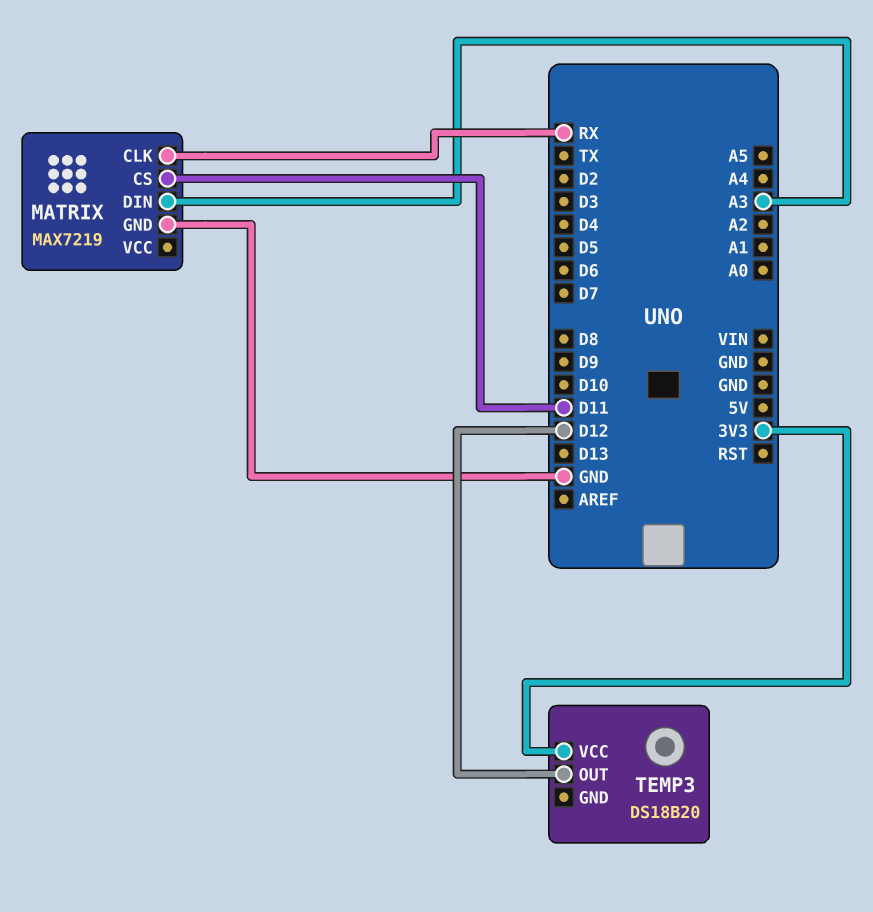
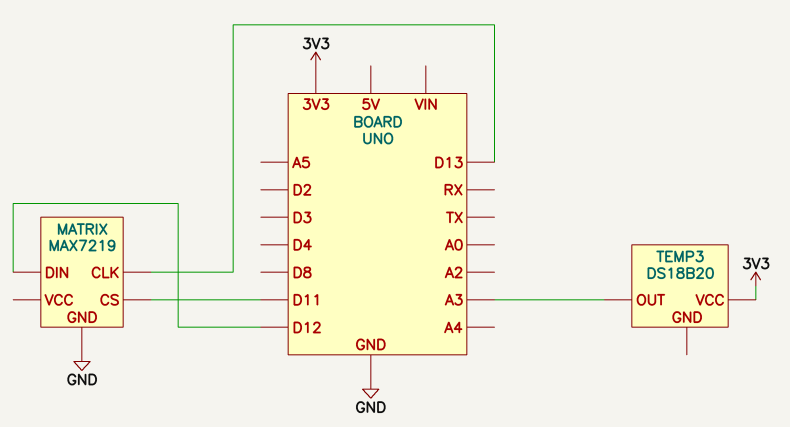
MATRIX pin CLK: RX -> D13
MATRIX pin DIN: A3 -> D12
TEMP3 pin OUT: D12 -> A3

